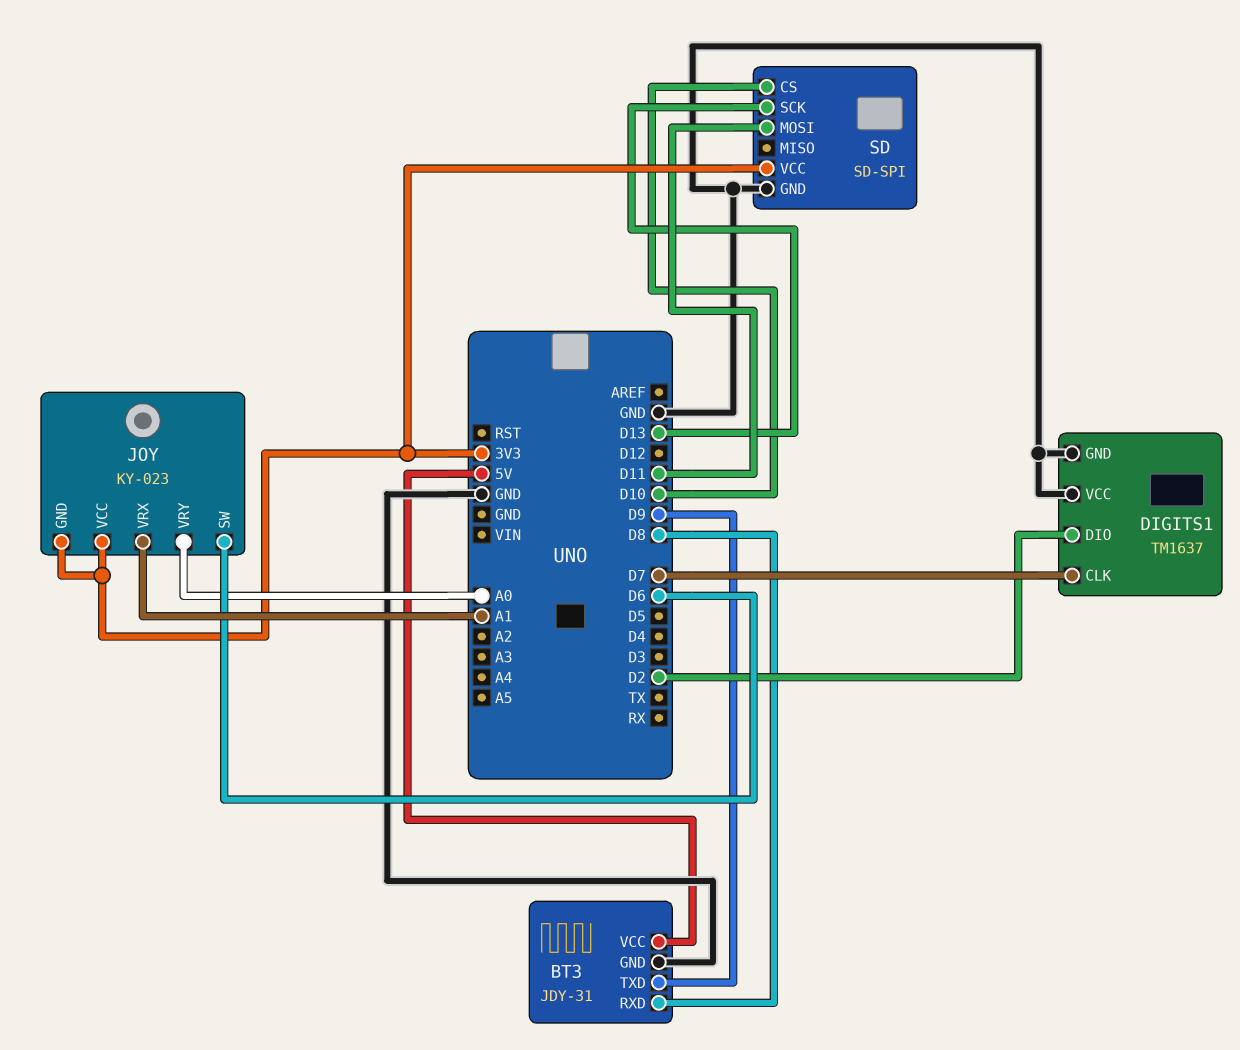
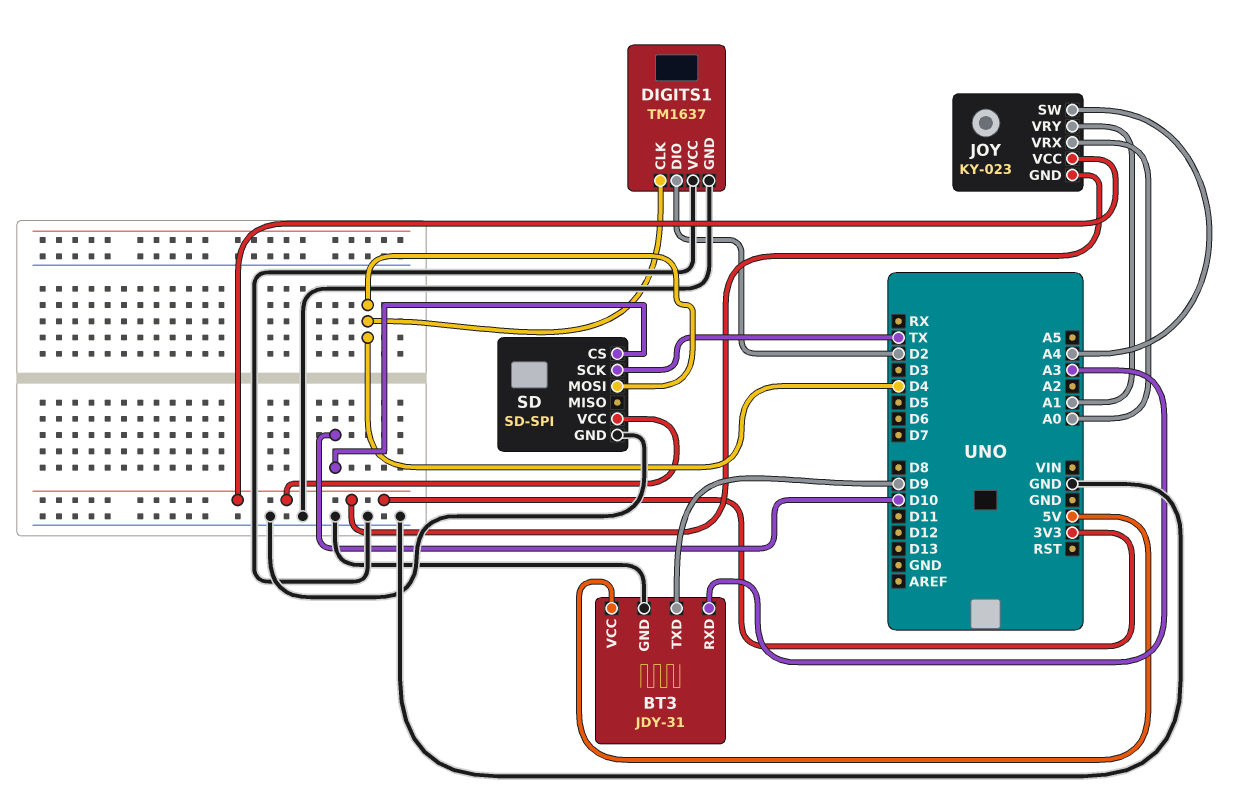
BT3 pin RXD: D8 -> A3
DIGITS1 pin CLK: D7 -> D4
JOY pin SW: D6 -> A4
JOY pin VRX: A1 -> A0
JOY pin VRY: A0 -> A1
SD pin MOSI: D11 -> D4
SD pin SCK: D13 -> TX

